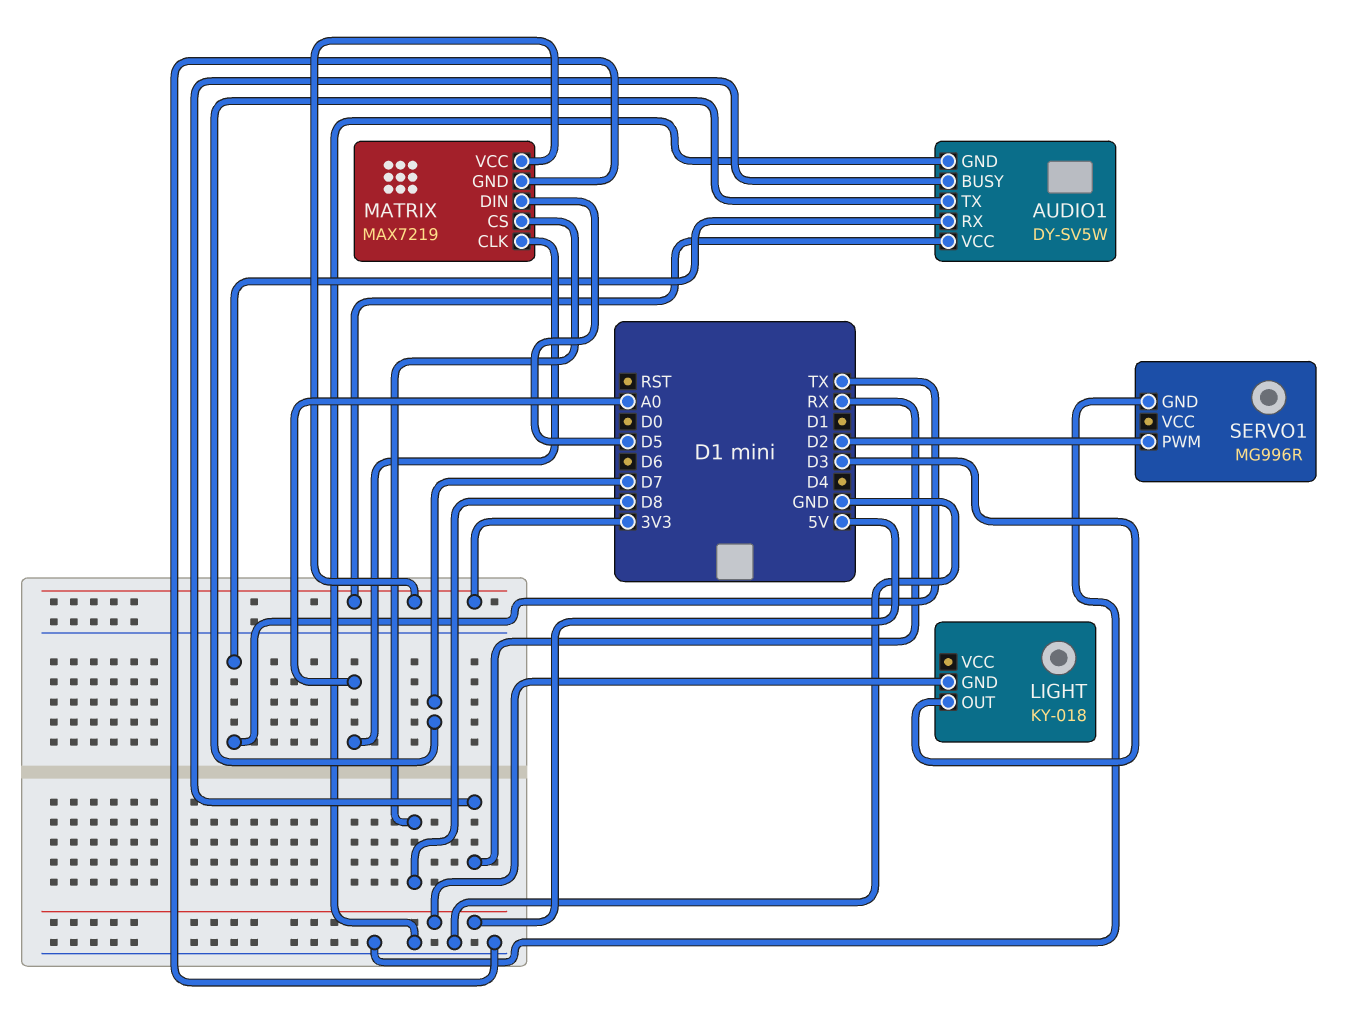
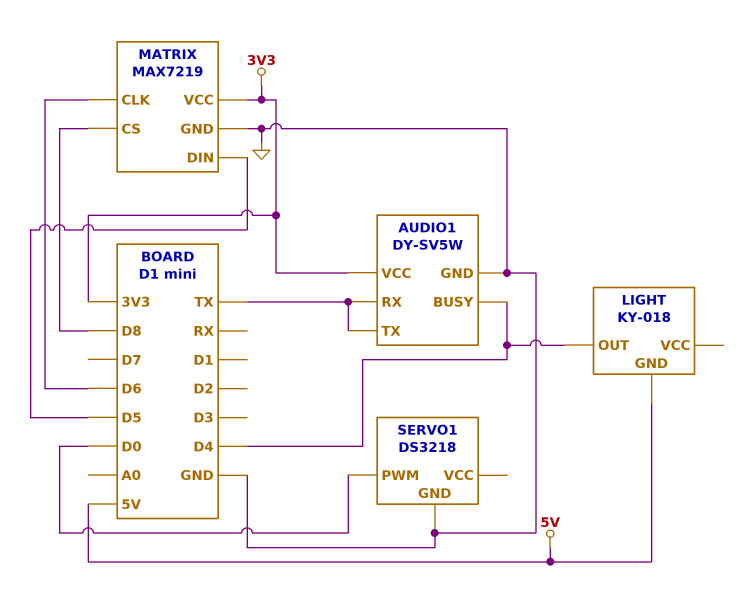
AUDIO1 pin BUSY: RX -> D4
AUDIO1 pin TX: D7 -> TX
LIGHT pin OUT: D3 -> D4
MATRIX pin CLK: A0 -> D6
SERVO1: MG996R -> DS3218
SERVO1 pin PWM: D2 -> D0

